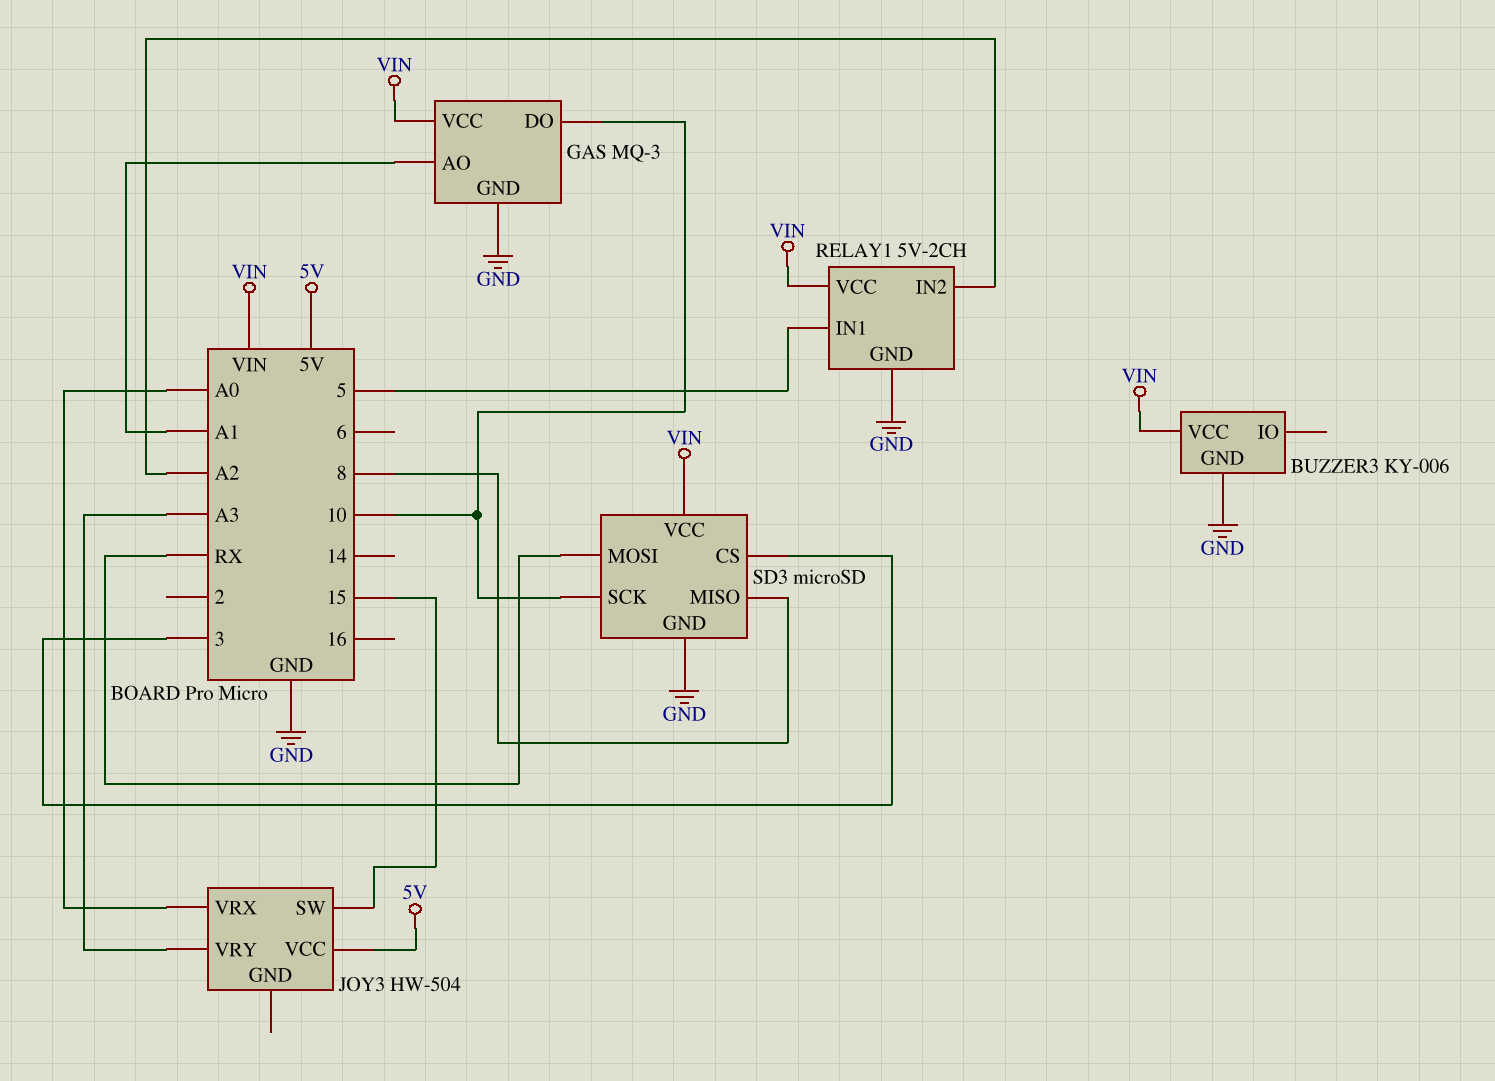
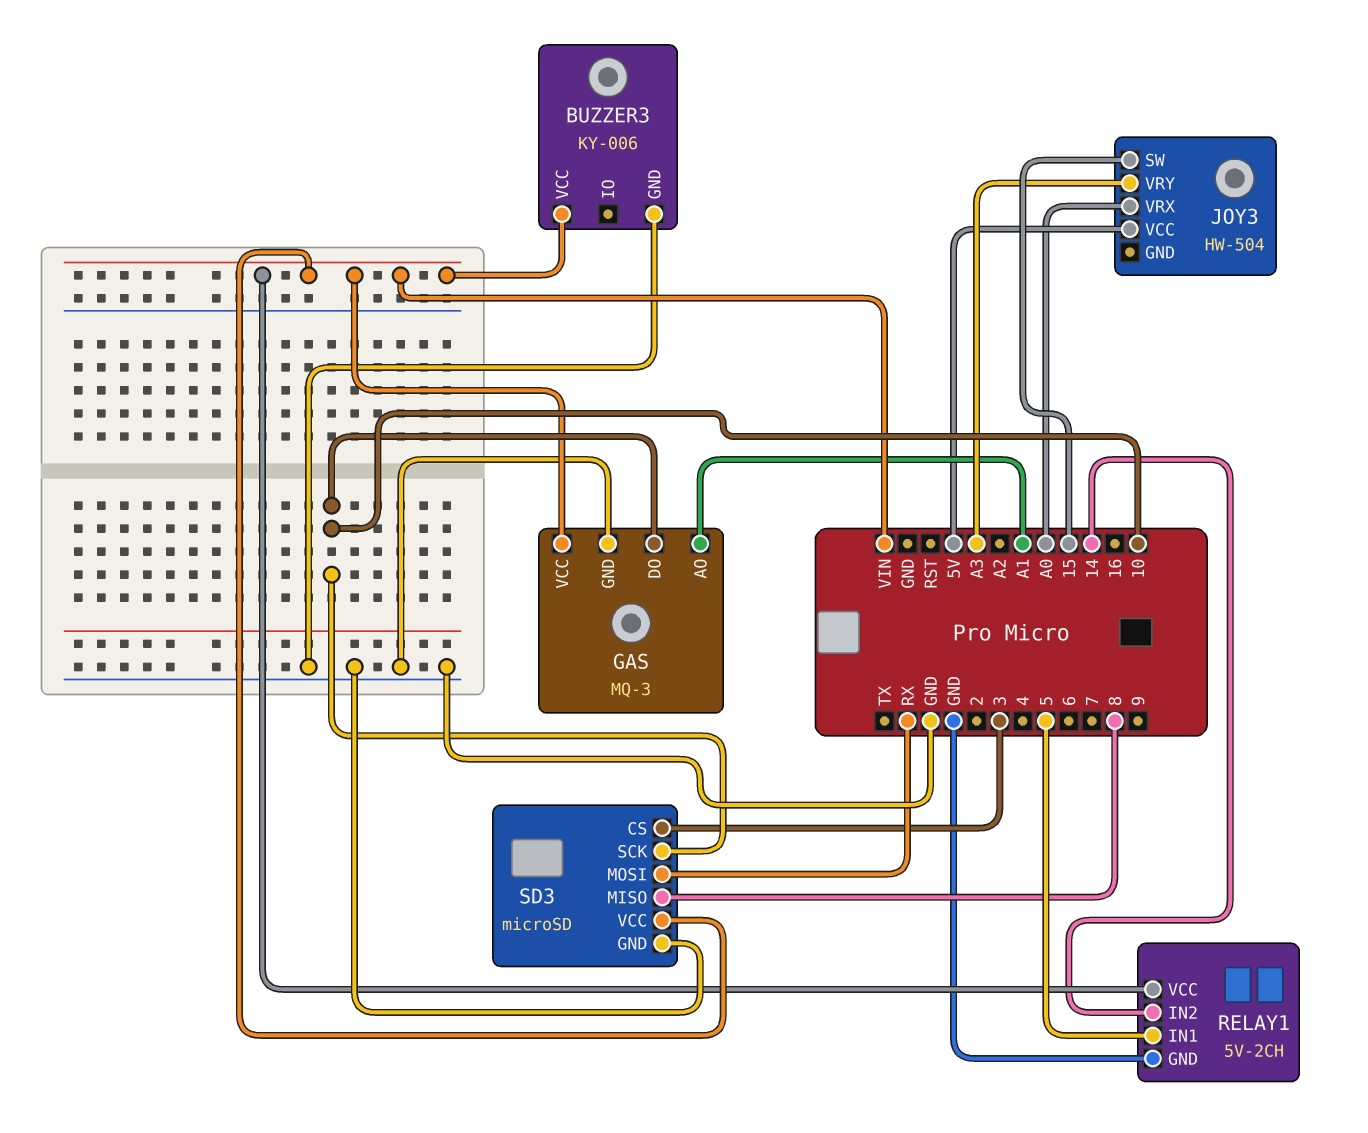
RELAY1 pin IN2: A2 -> 14

